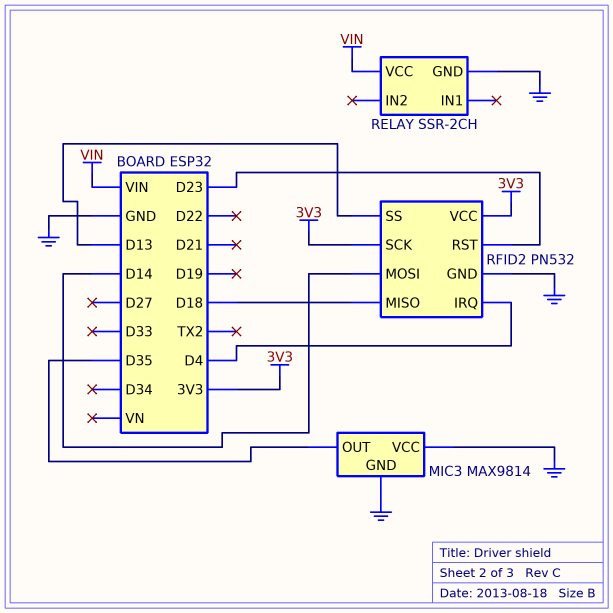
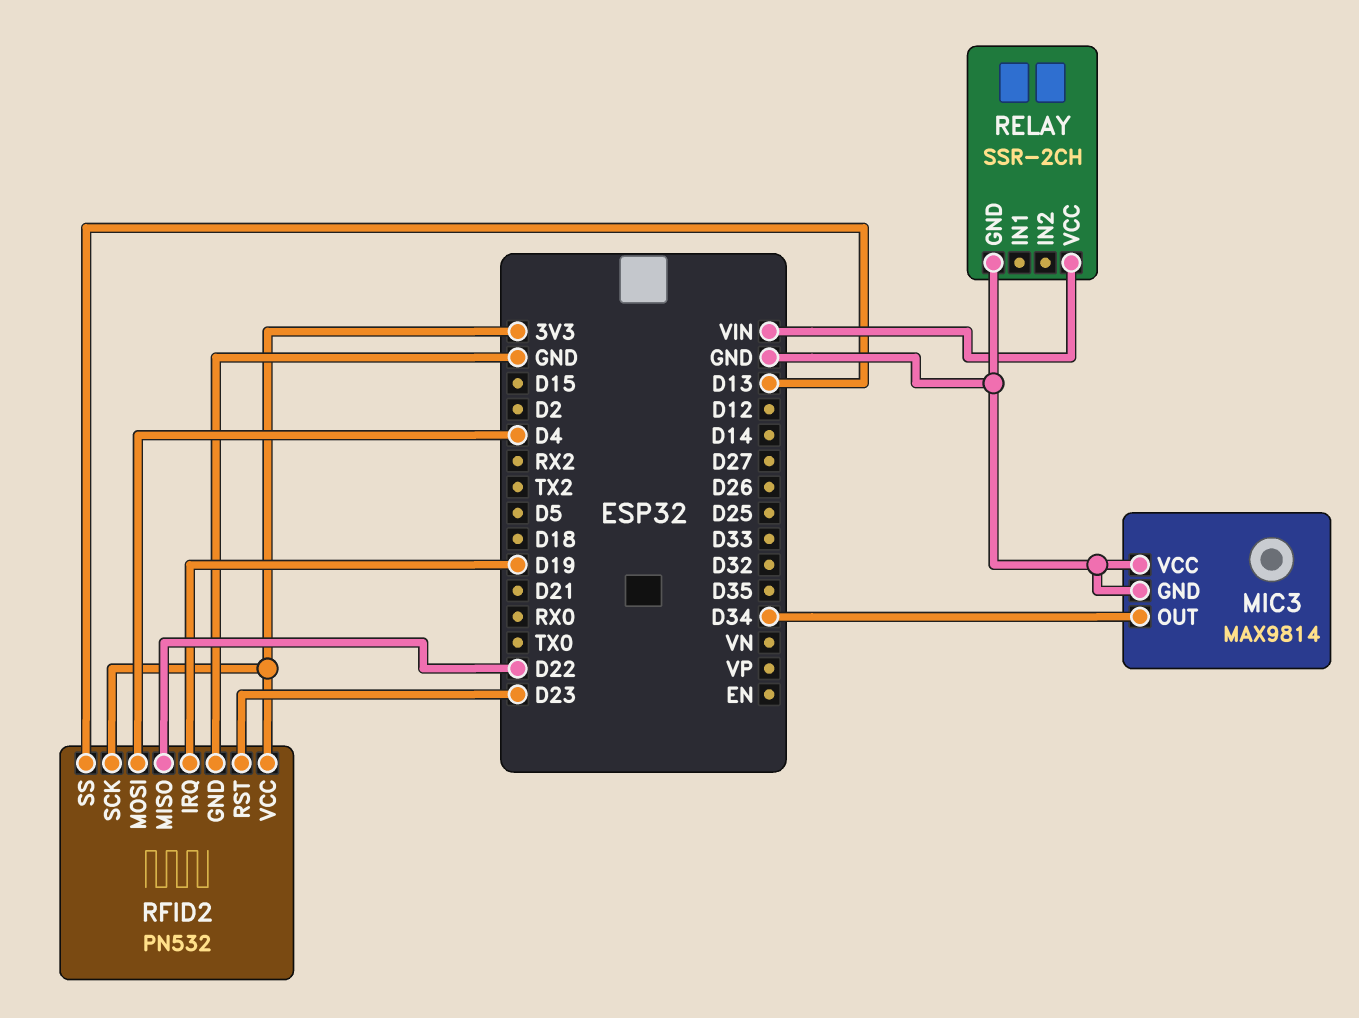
MIC3 pin OUT: D35 -> D34
RFID2 pin IRQ: D4 -> D19
RFID2 pin MISO: D18 -> D22
RFID2 pin MOSI: D14 -> D4

